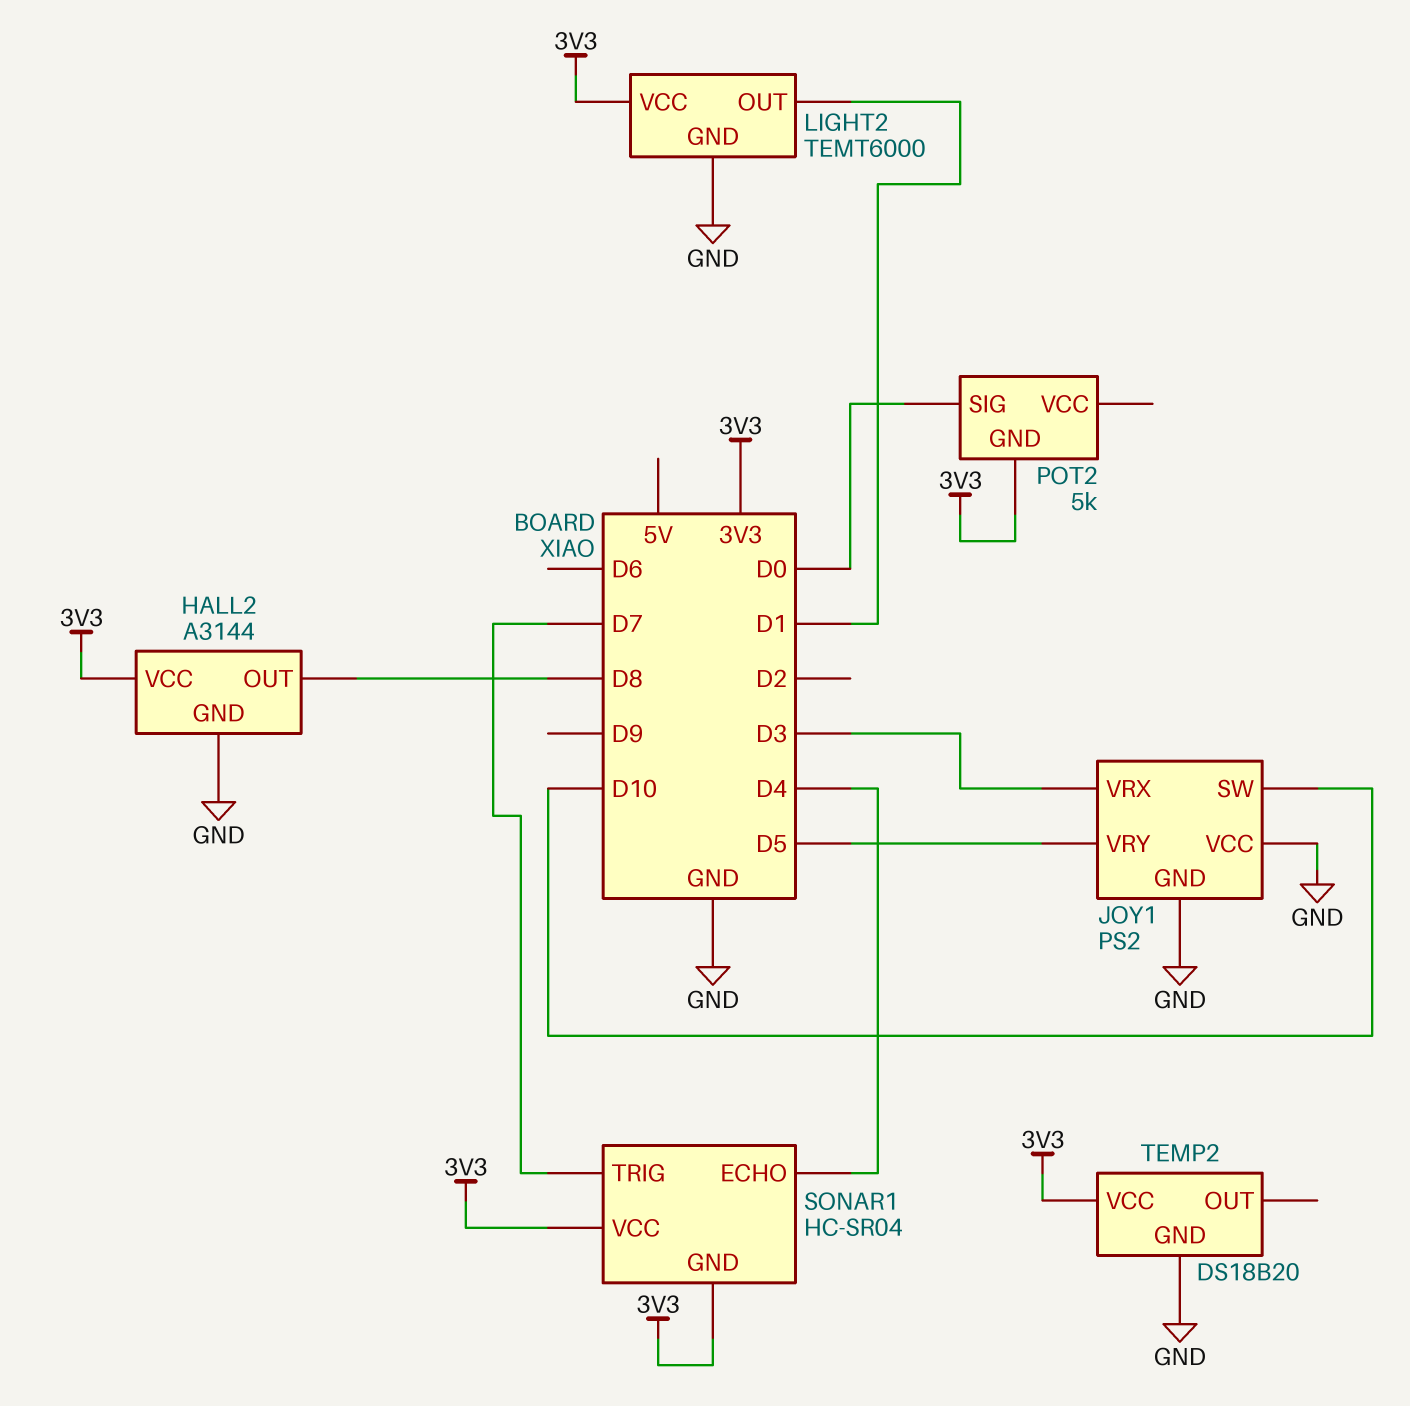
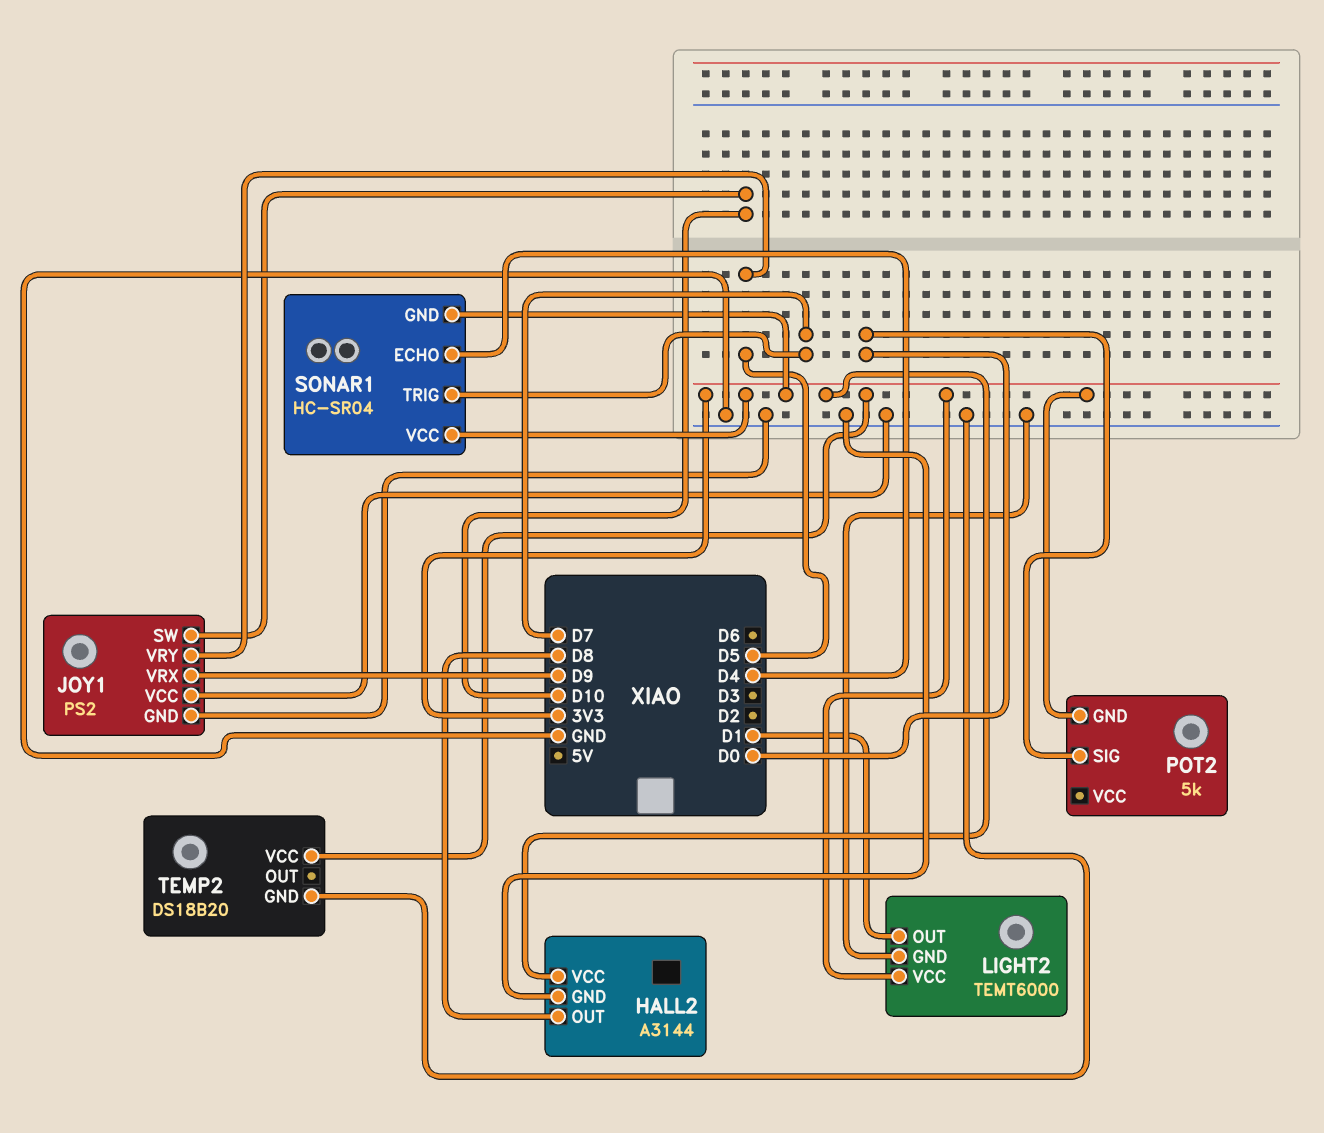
JOY1 pin VRX: D3 -> D9

